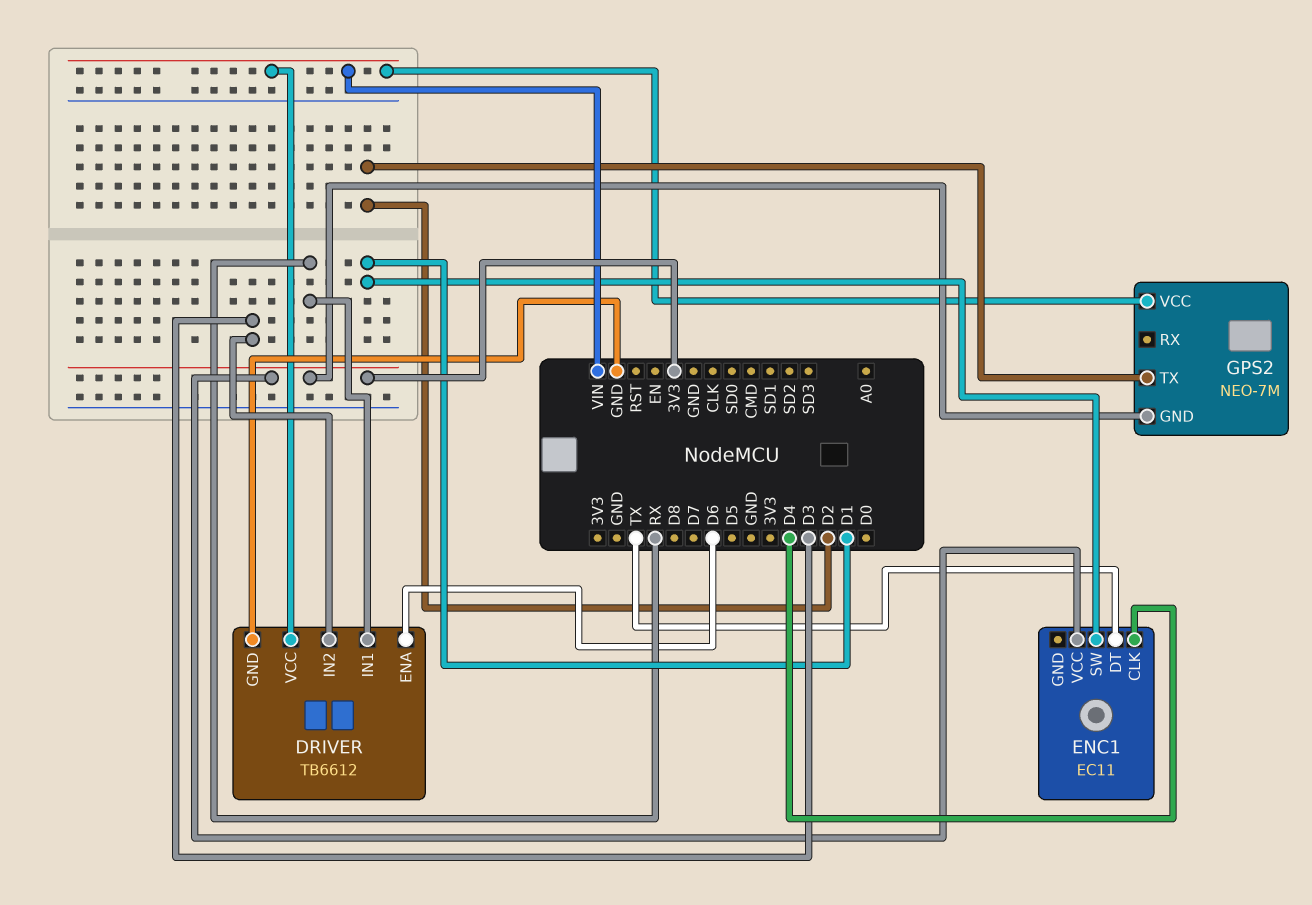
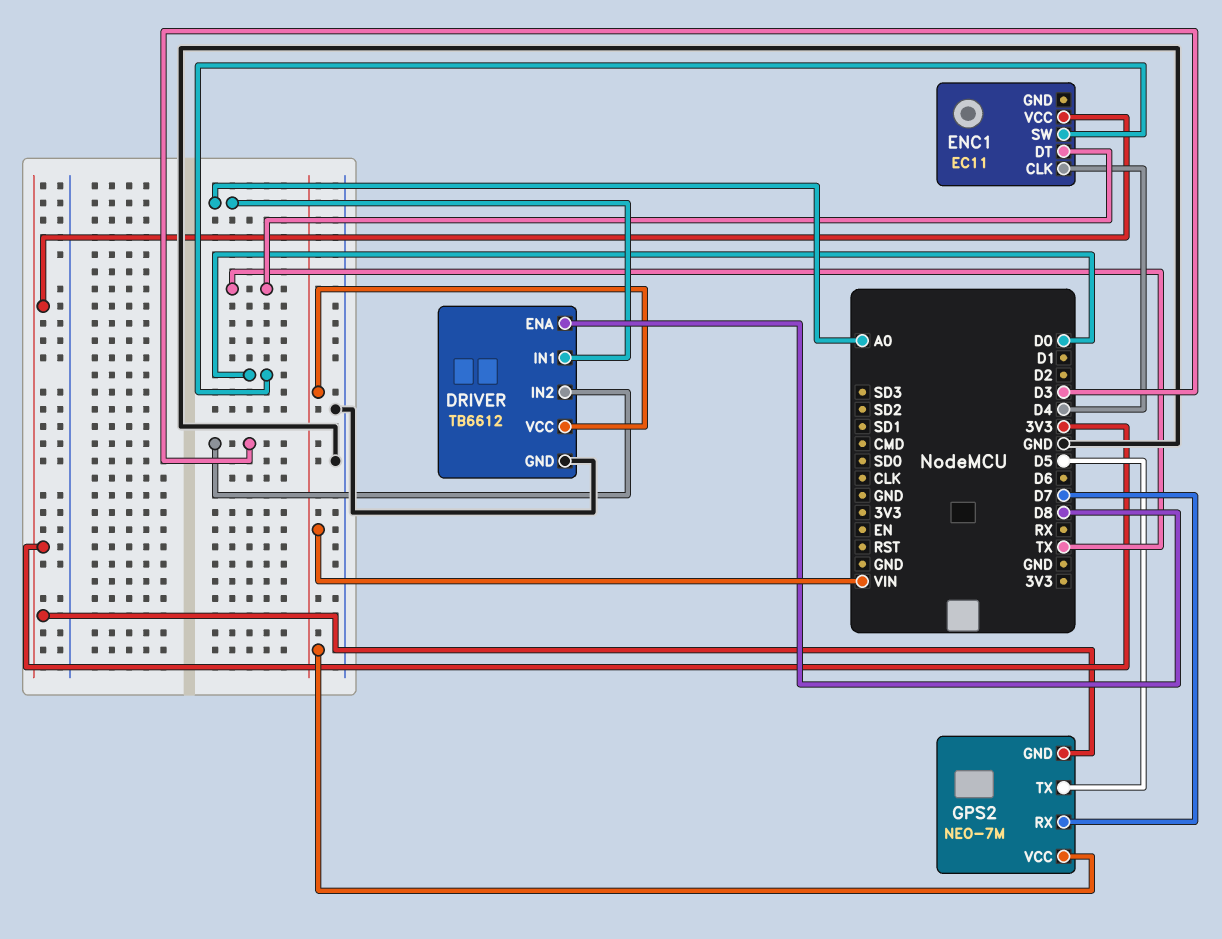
DRIVER pin ENA: D6 -> D8
DRIVER pin IN1: RX -> A0
ENC1 pin SW: D1 -> D0
GPS2 pin RX: none -> D7
GPS2 pin TX: D2 -> D5

